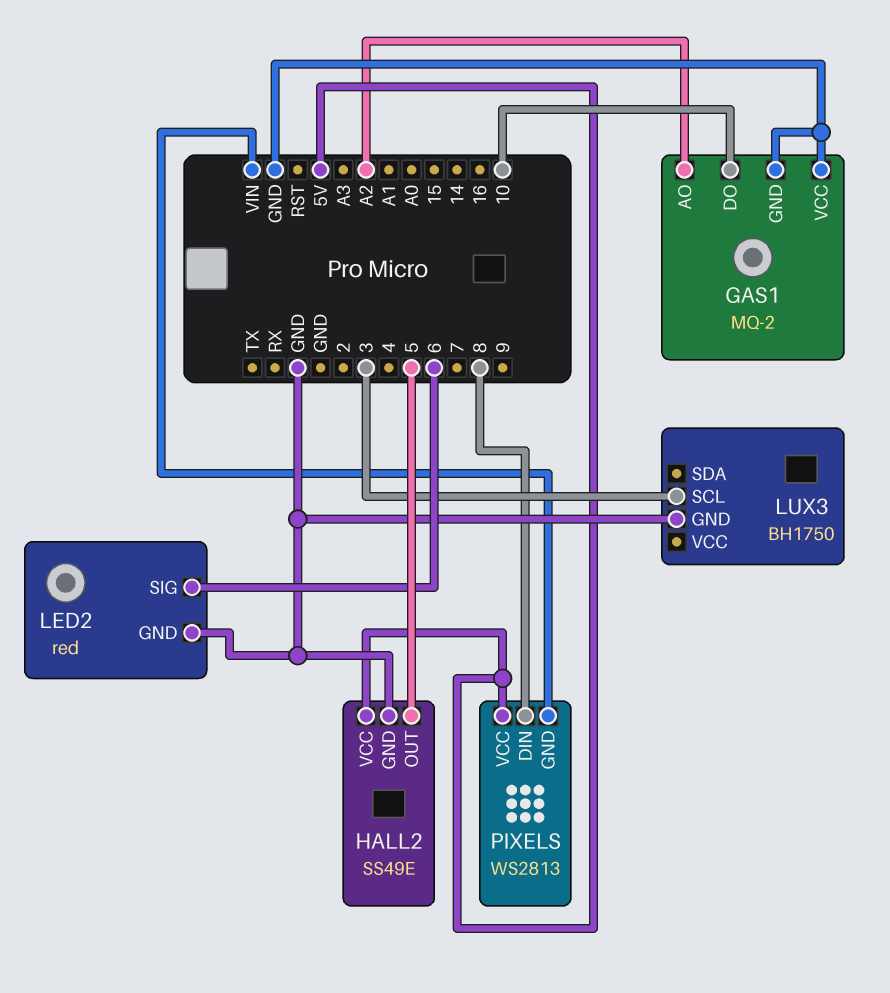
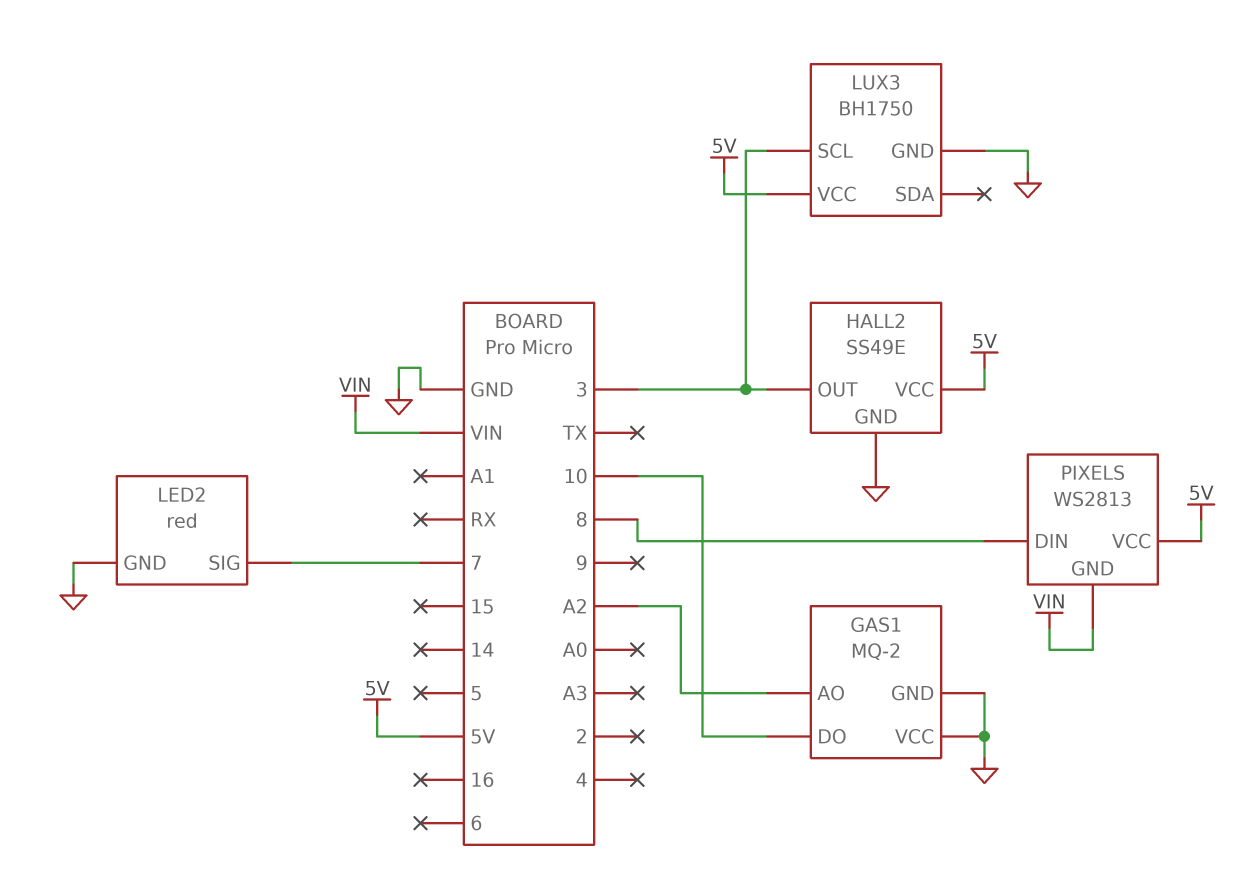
HALL2 pin OUT: 5 -> 3
LED2 pin SIG: 6 -> 7
LUX3 pin VCC: none -> 5V

